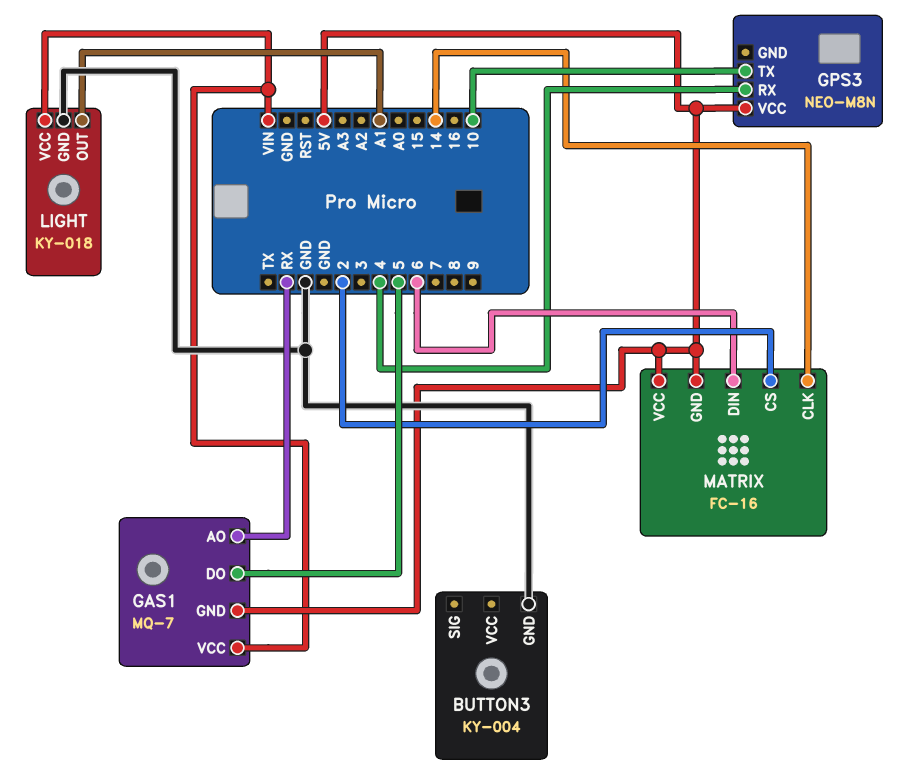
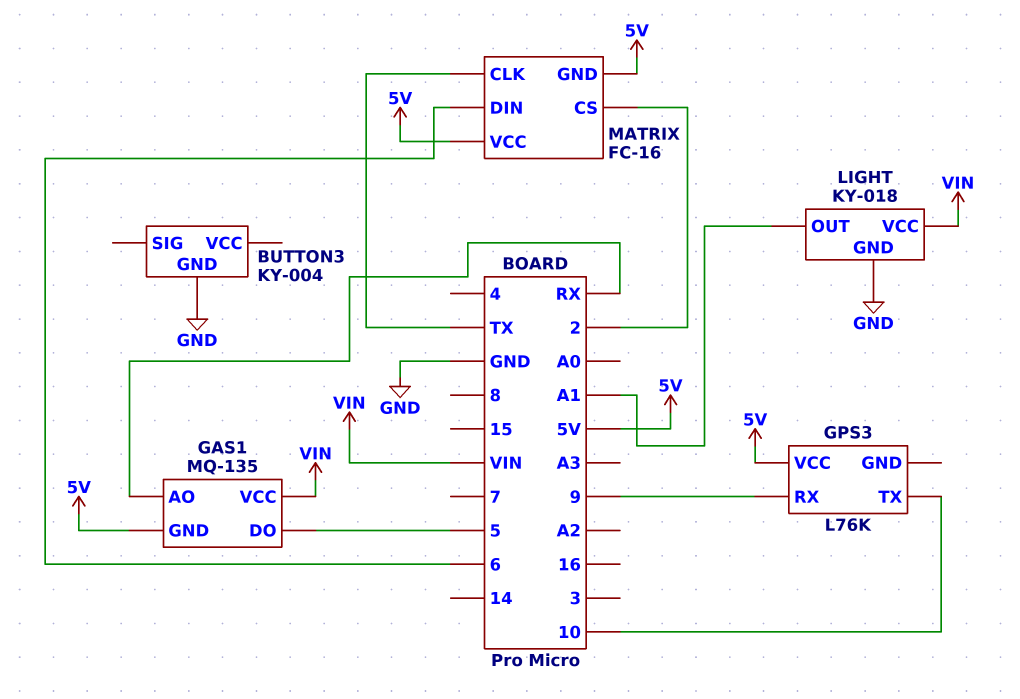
GAS1: MQ-7 -> MQ-135
GPS3: NEO-M8N -> L76K
GPS3 pin RX: 4 -> 9
MATRIX pin CLK: 14 -> TX

